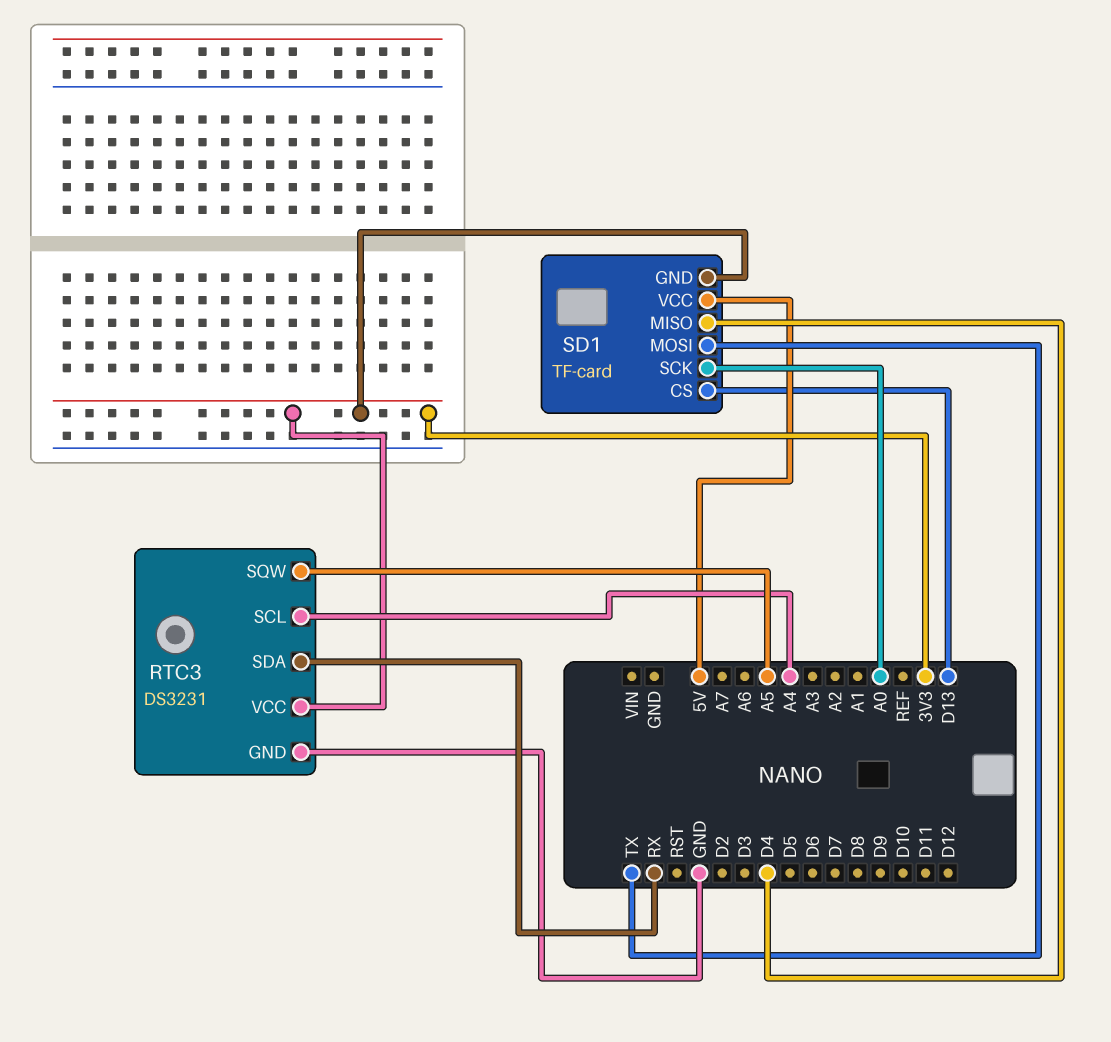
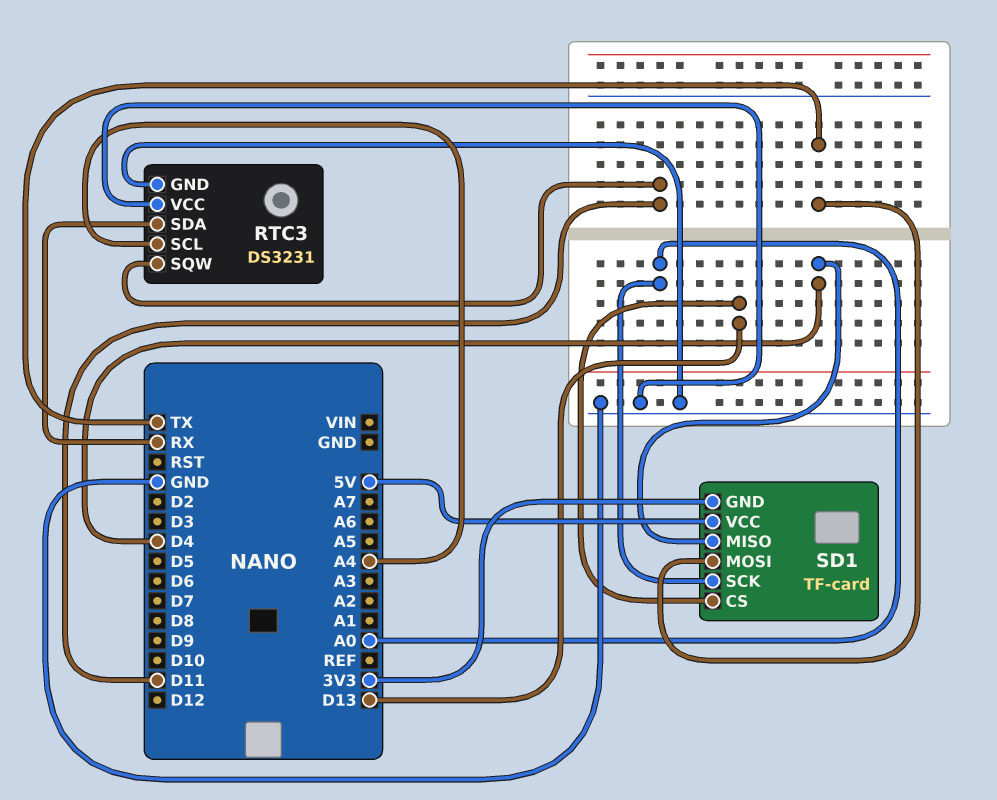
RTC3 pin SQW: A5 -> D11
RTC3 pin VCC: 3V3 -> GND

